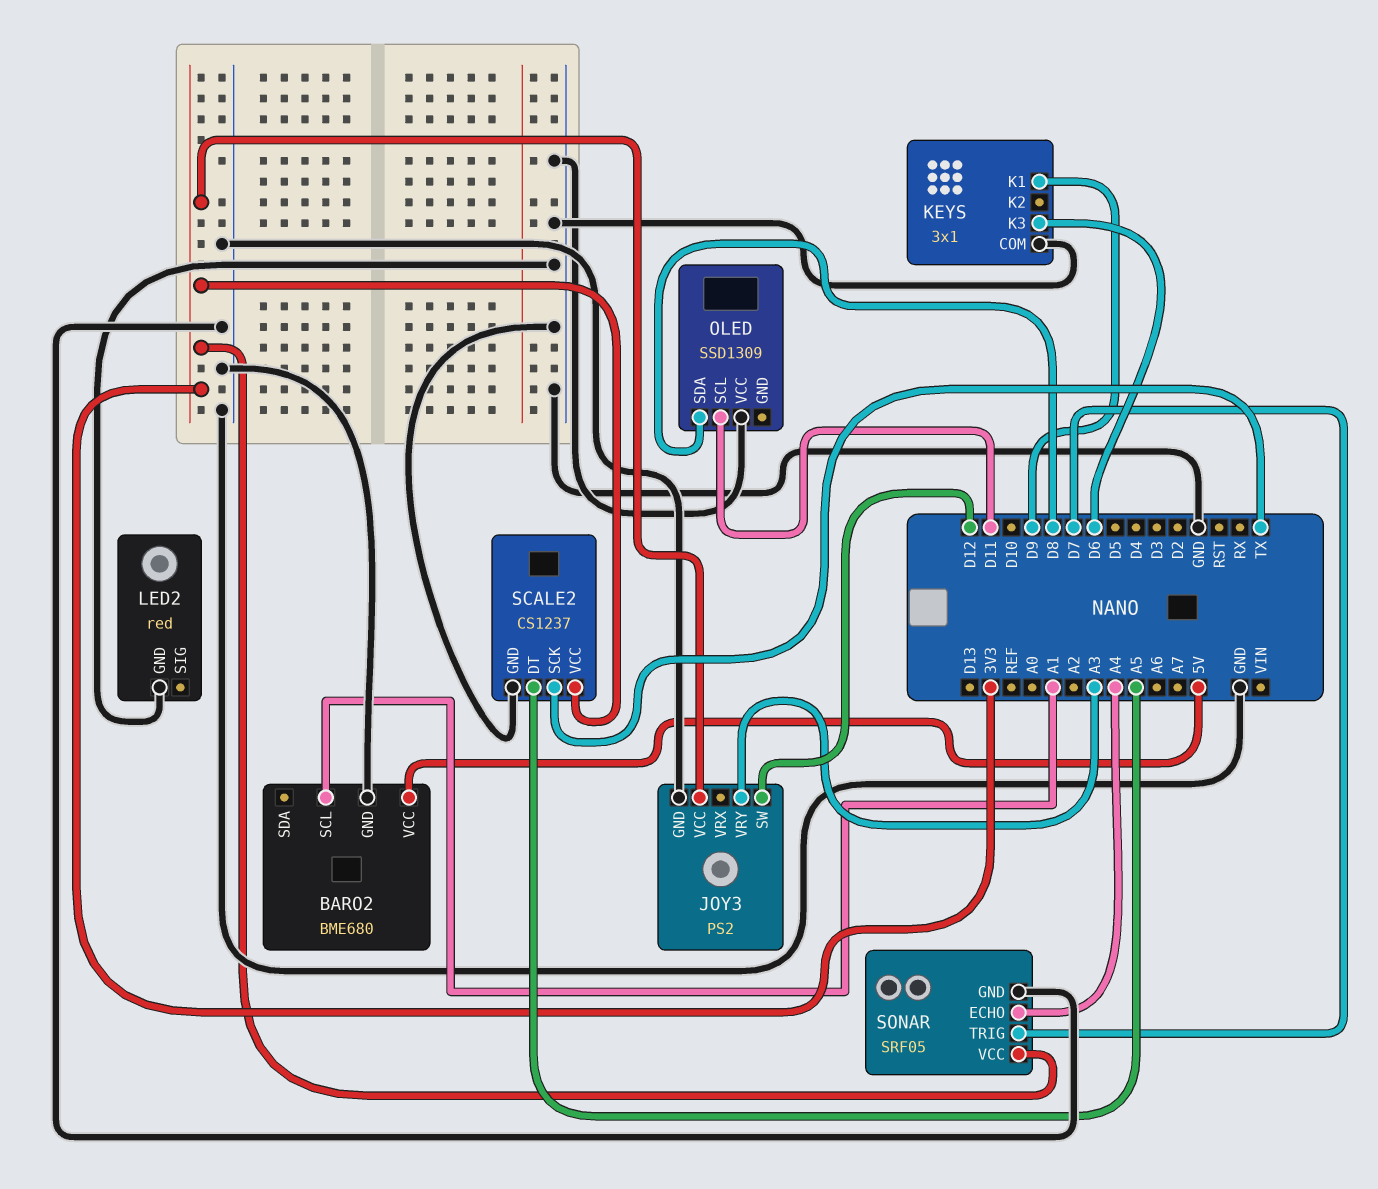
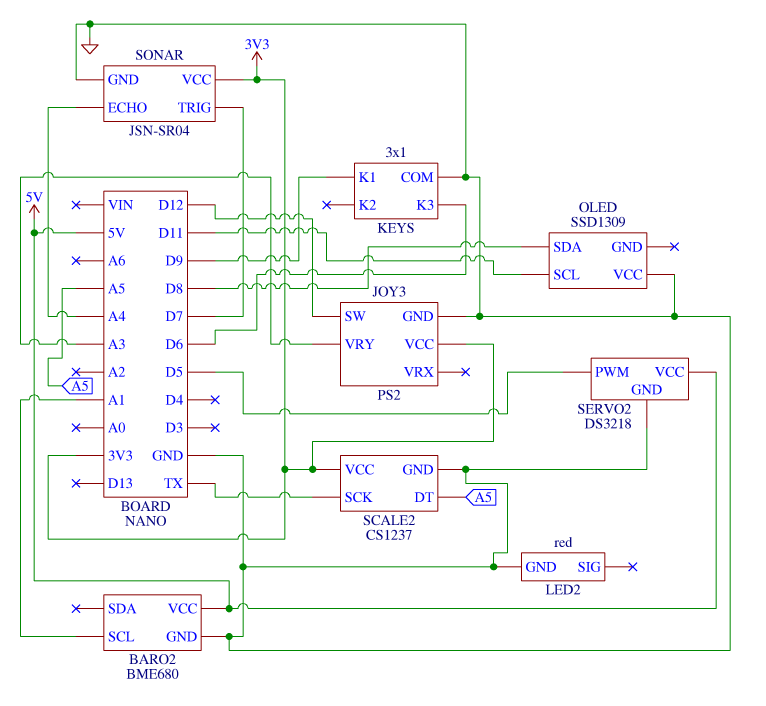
SERVO2: none -> DS3218
SERVO2 pin GND: none -> GND
SERVO2 pin PWM: none -> D5
SERVO2 pin VCC: none -> 5V
SONAR: SRF05 -> JSN-SR04

